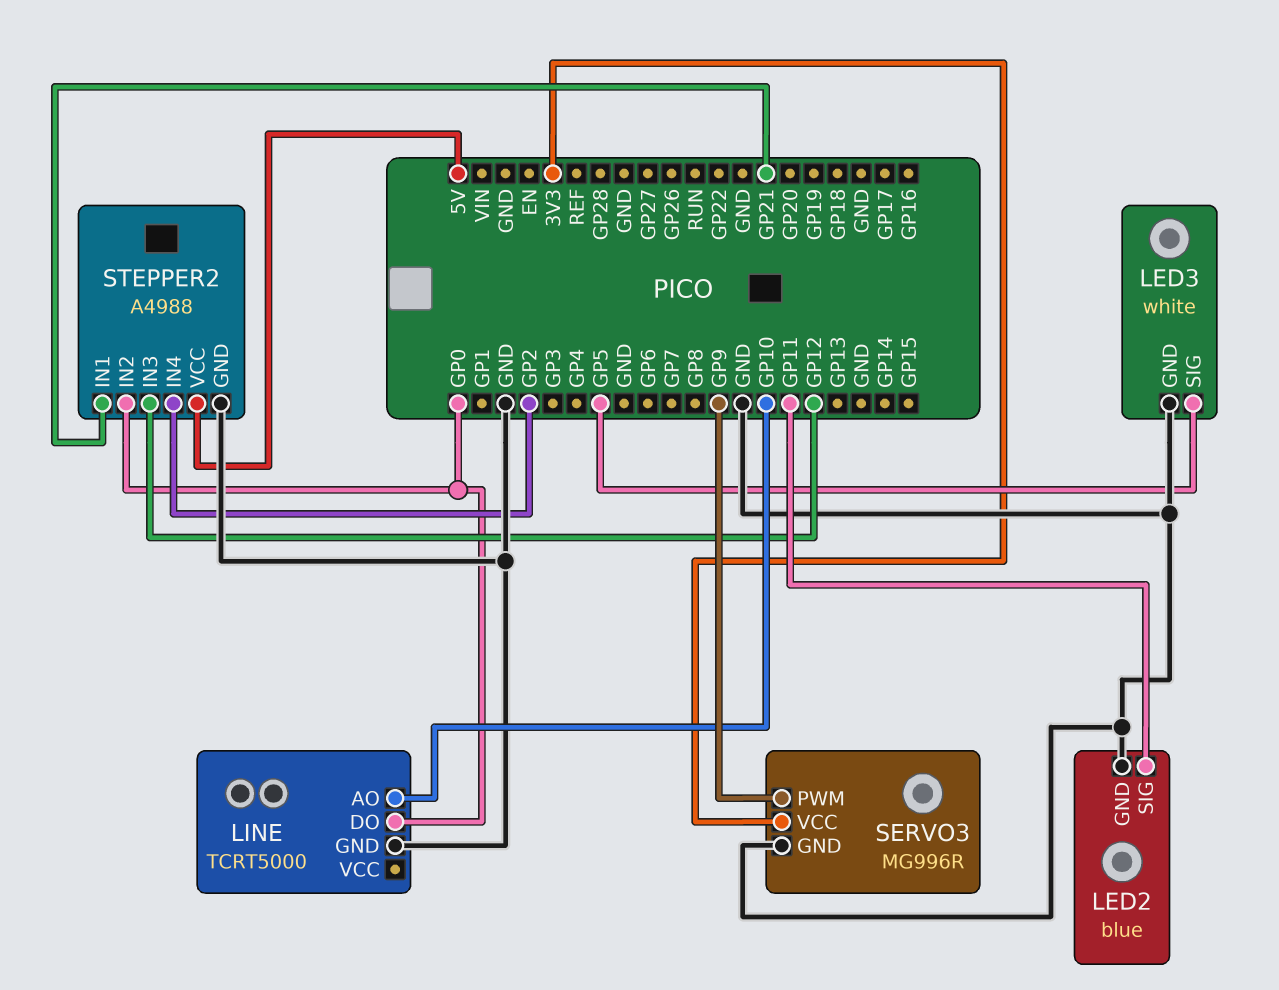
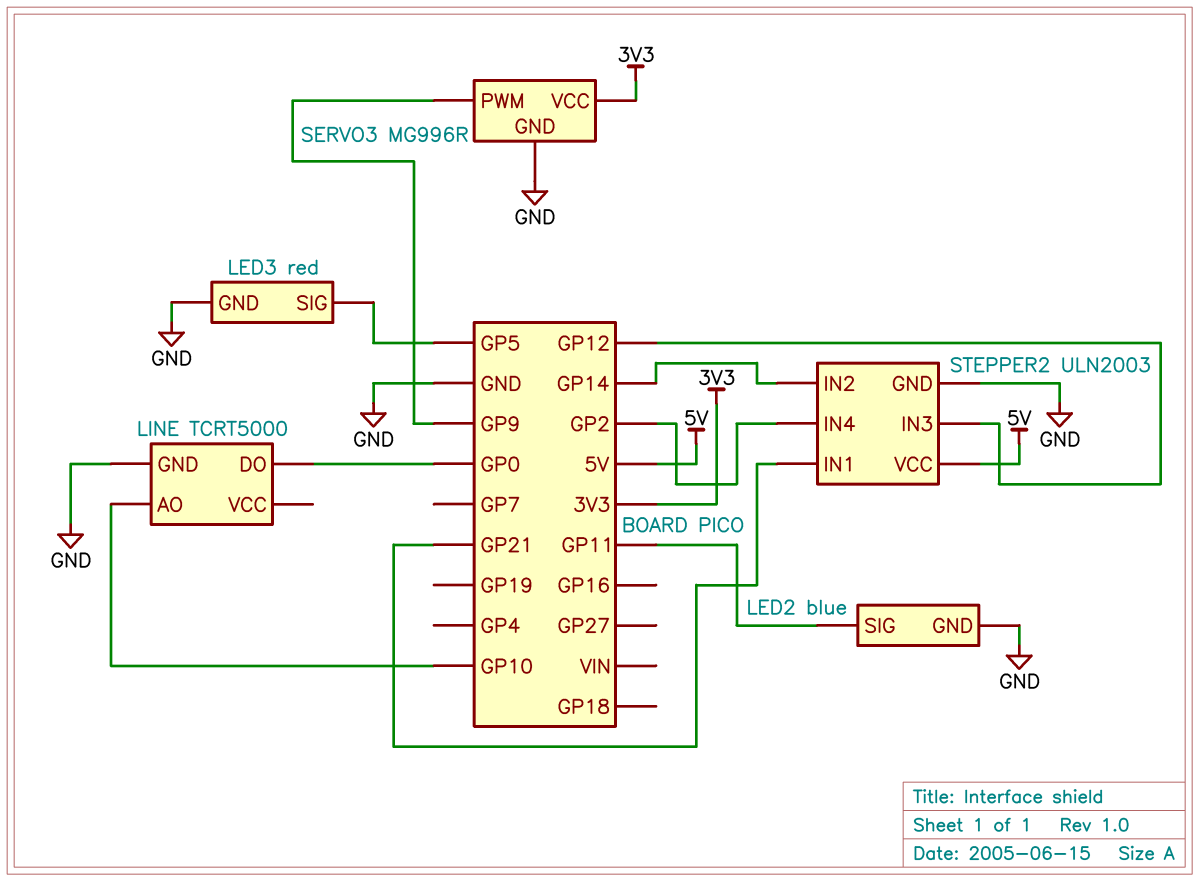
LED3: white -> red
STEPPER2: A4988 -> ULN2003
STEPPER2 pin IN2: GP0 -> GP14

